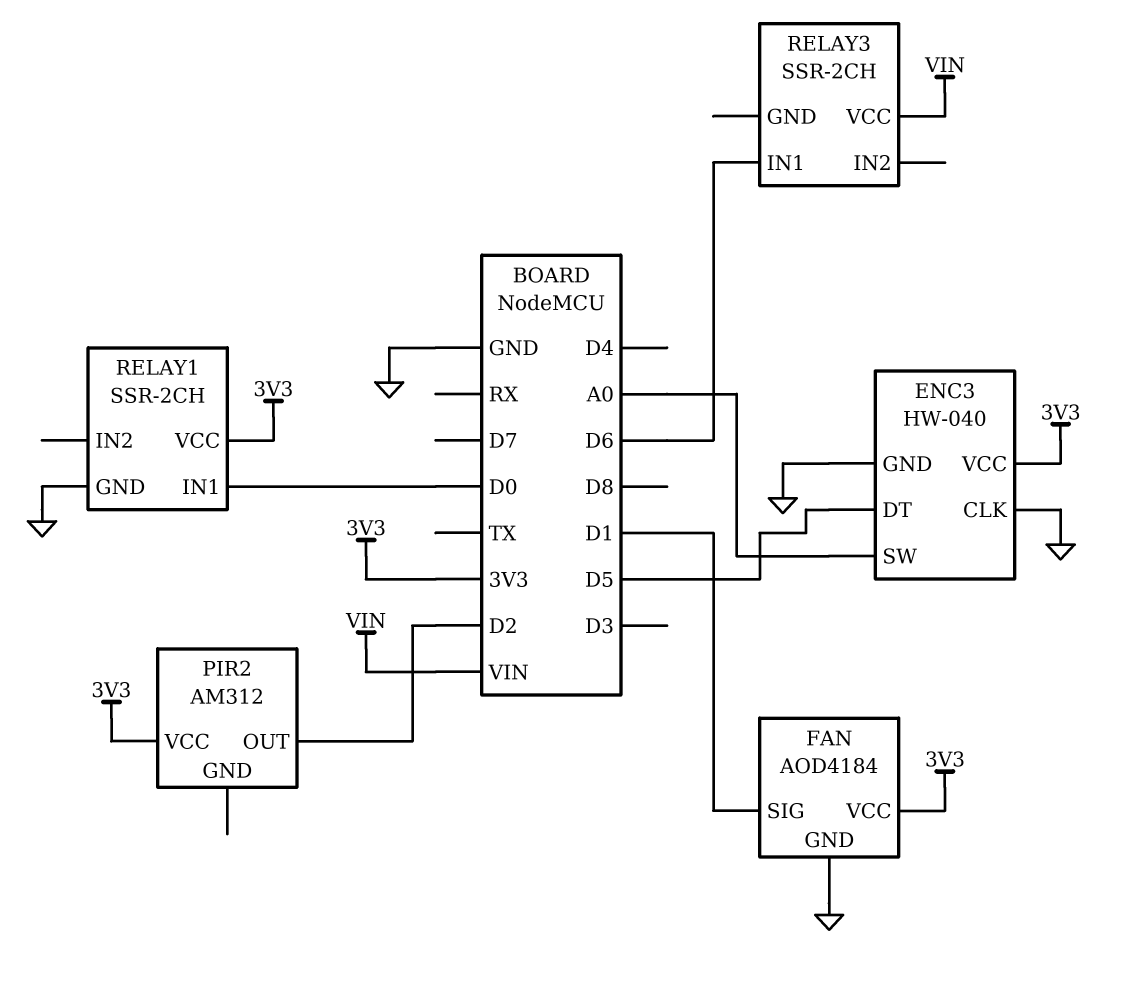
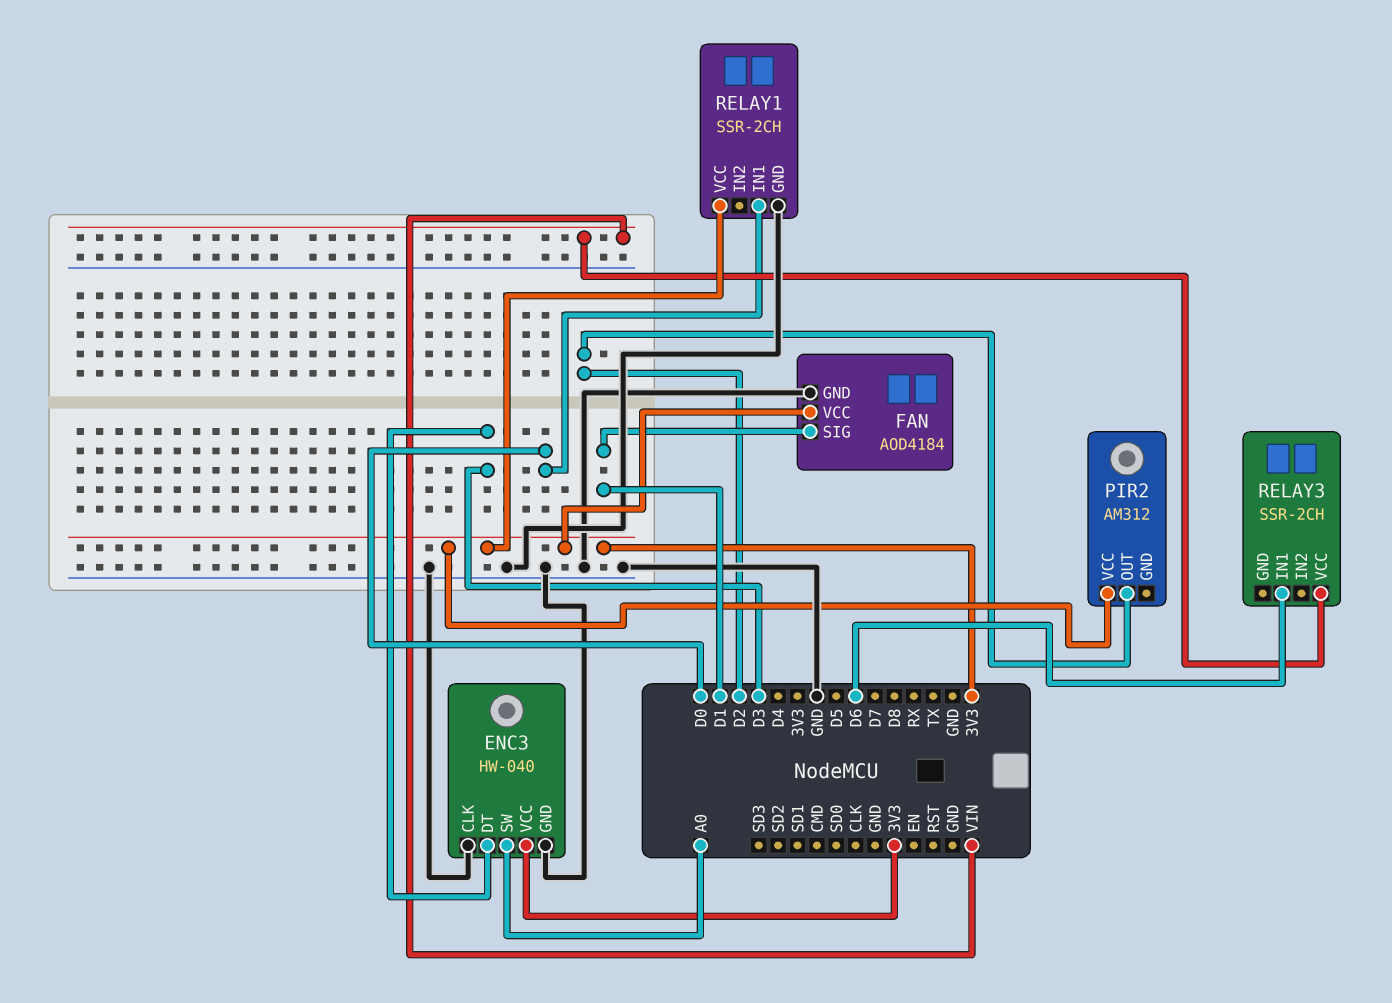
ENC3 pin DT: D5 -> D3

